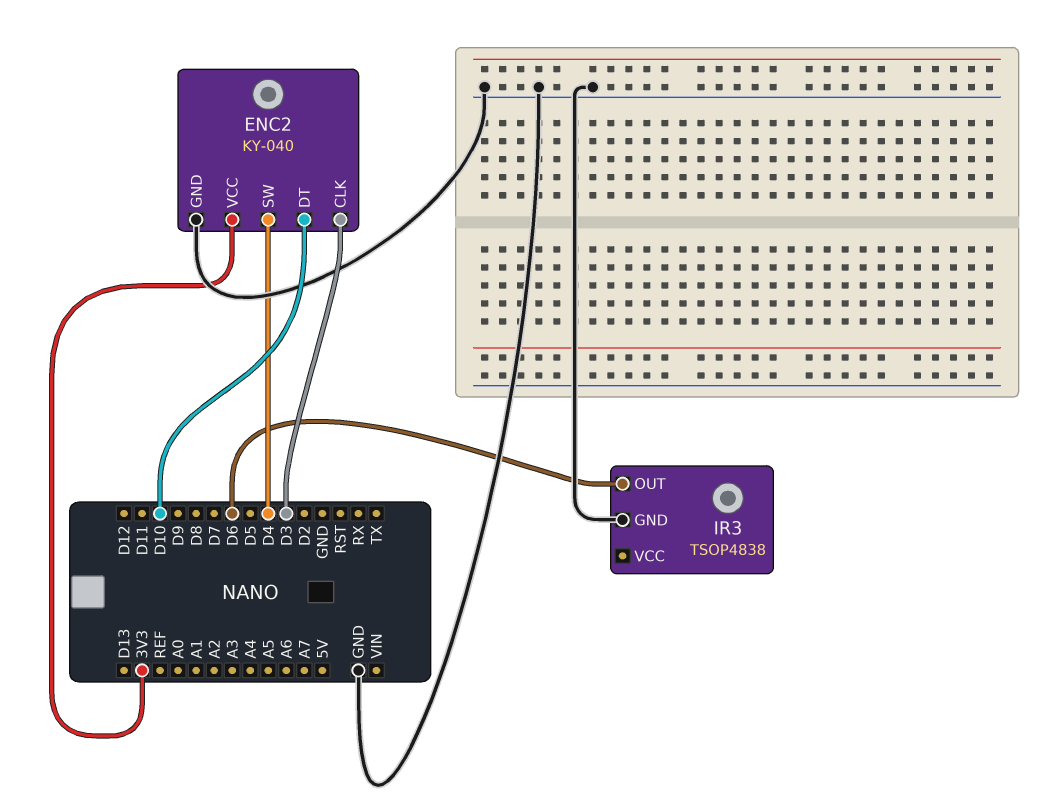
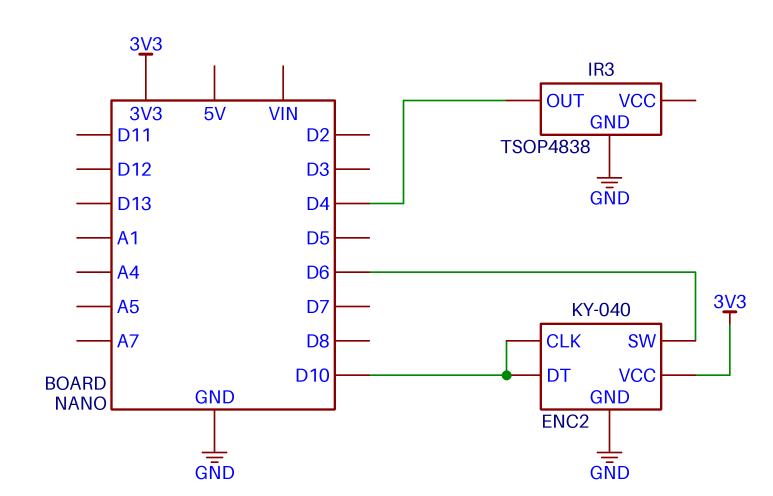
ENC2 pin CLK: D3 -> D10
ENC2 pin SW: D4 -> D6
IR3 pin OUT: D6 -> D4

